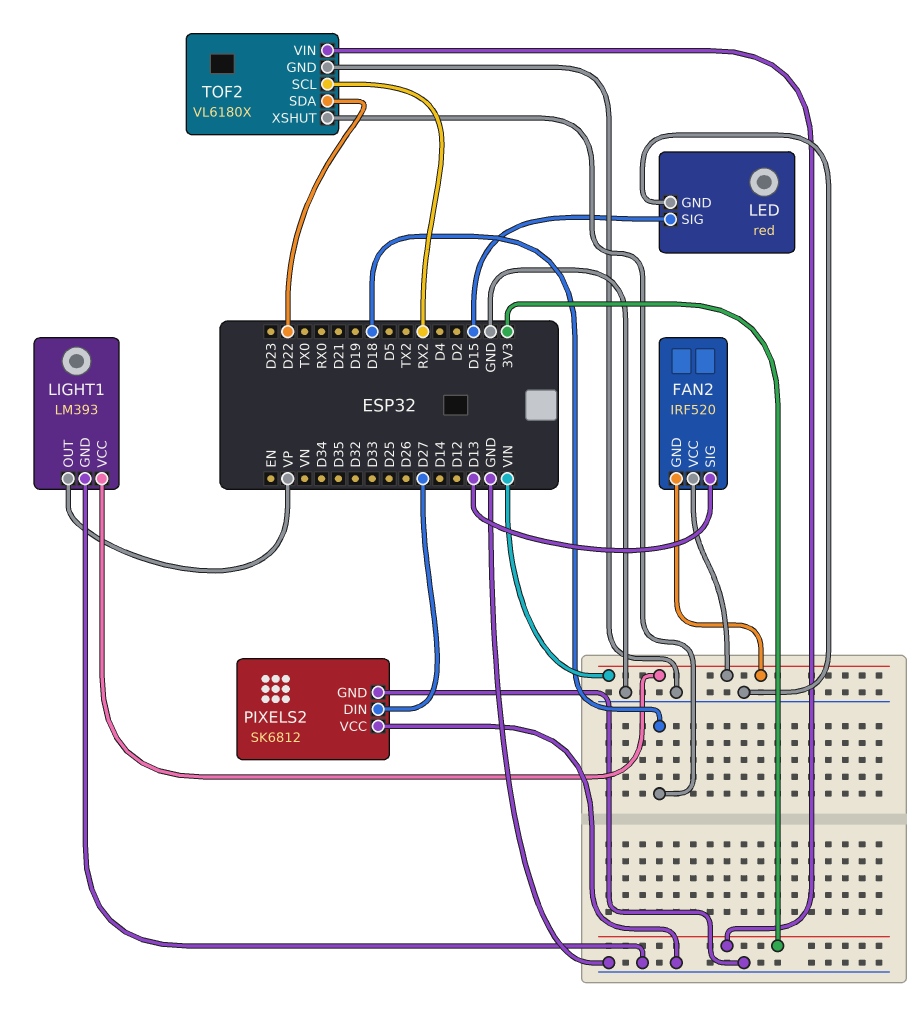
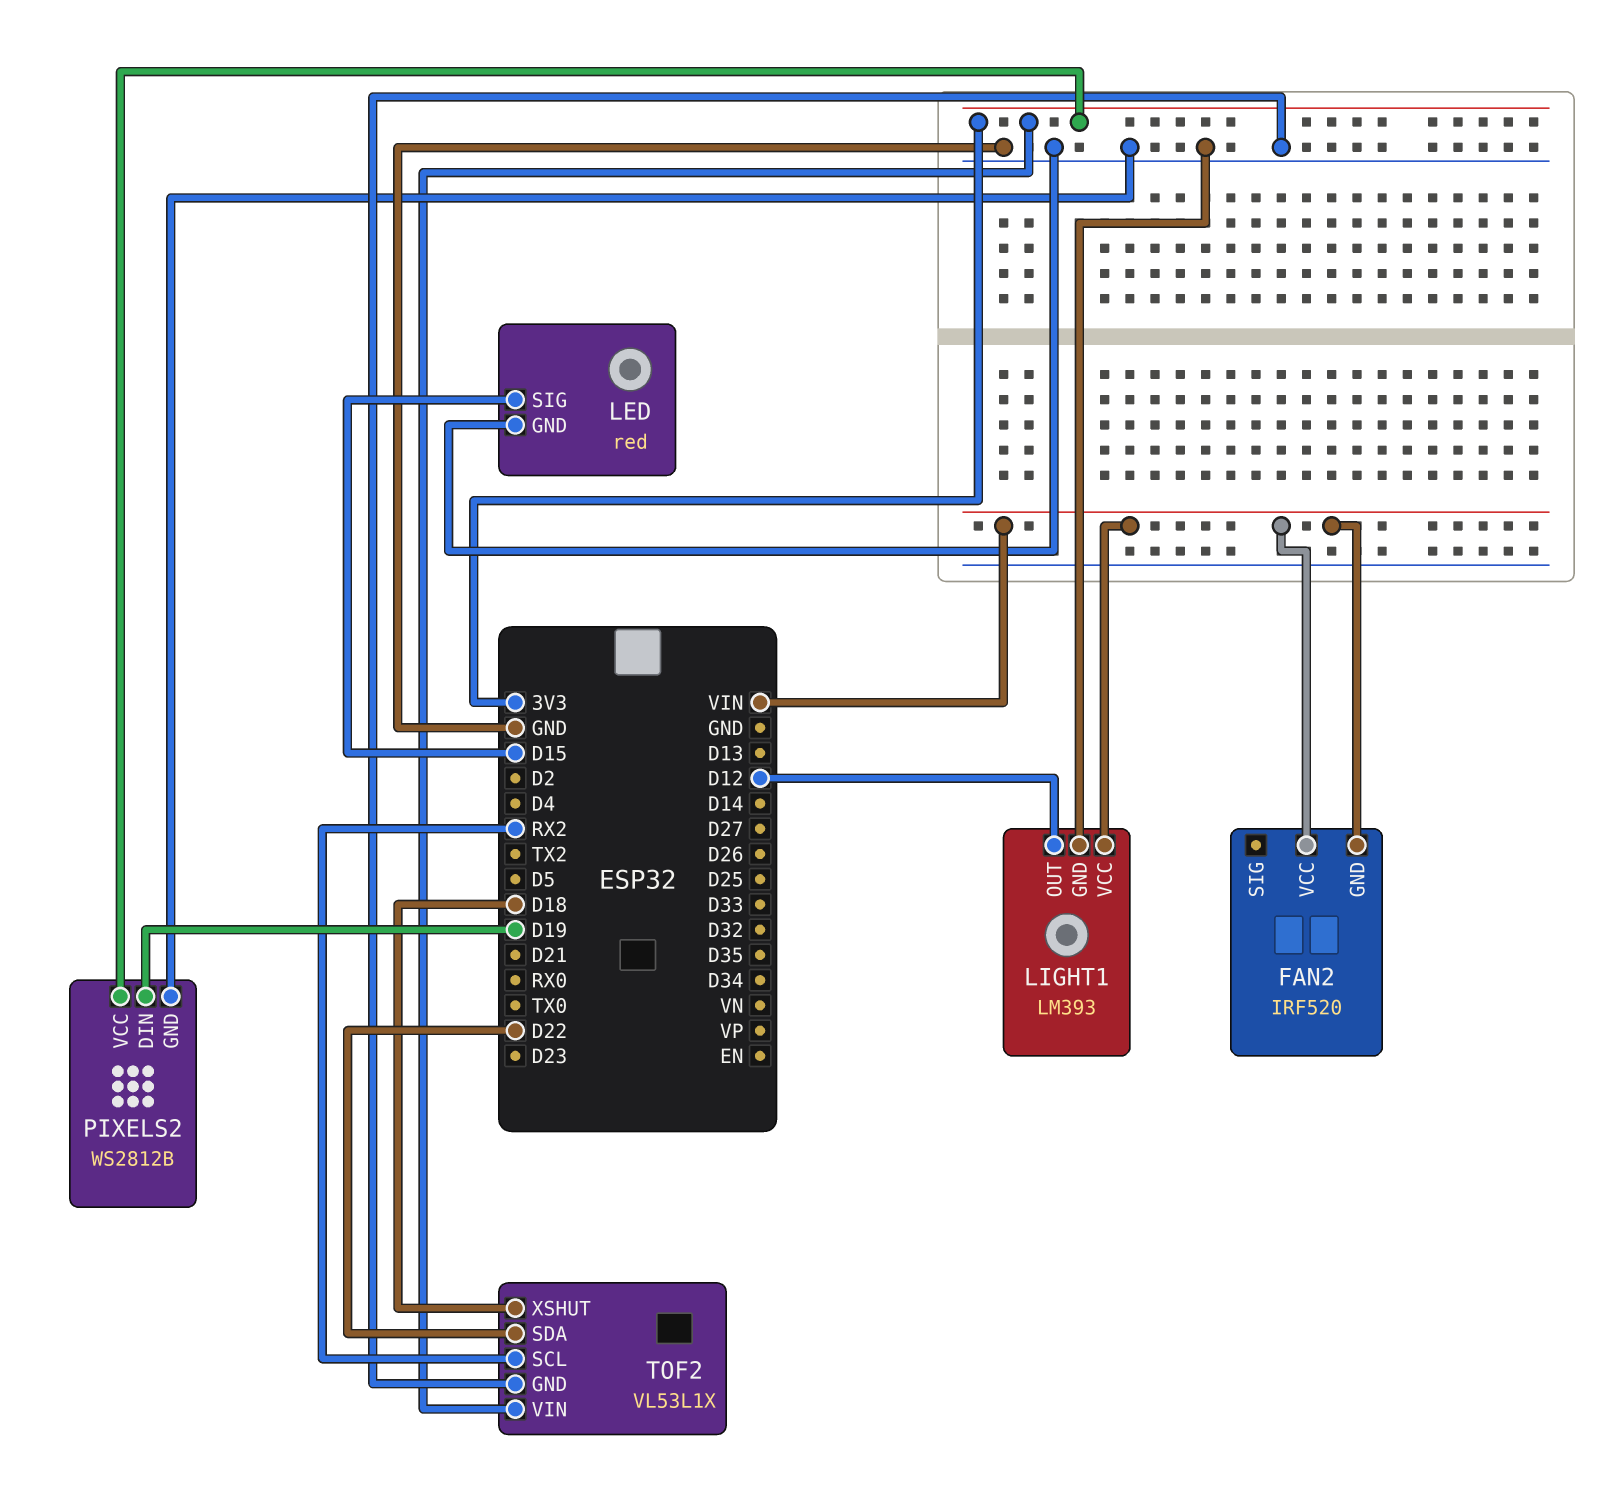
FAN2 pin SIG: D13 -> none
LIGHT1 pin OUT: VP -> D12
PIXELS2: SK6812 -> WS2812B
PIXELS2 pin DIN: D27 -> D19
PIXELS2 pin VCC: GND -> 3V3
TOF2: VL6180X -> VL53L1X

